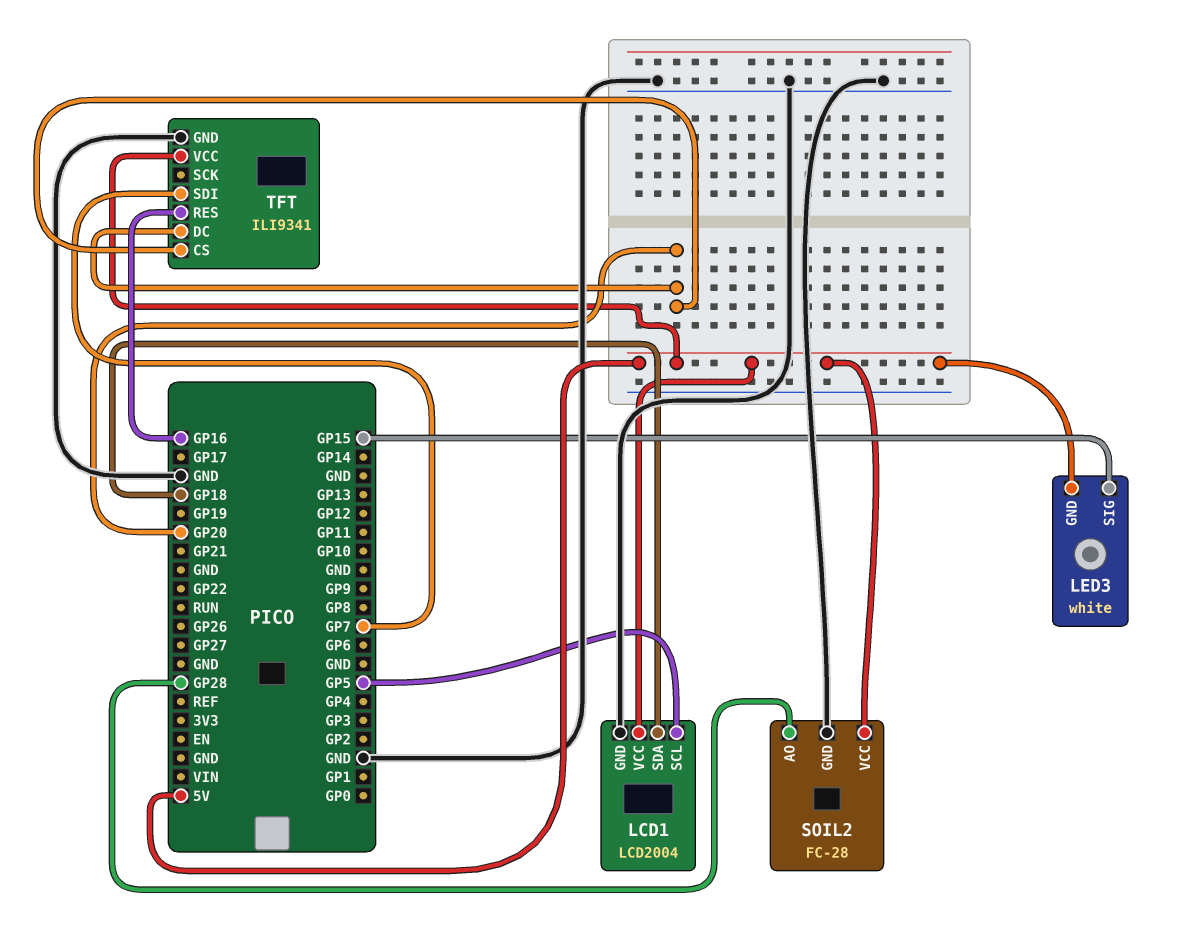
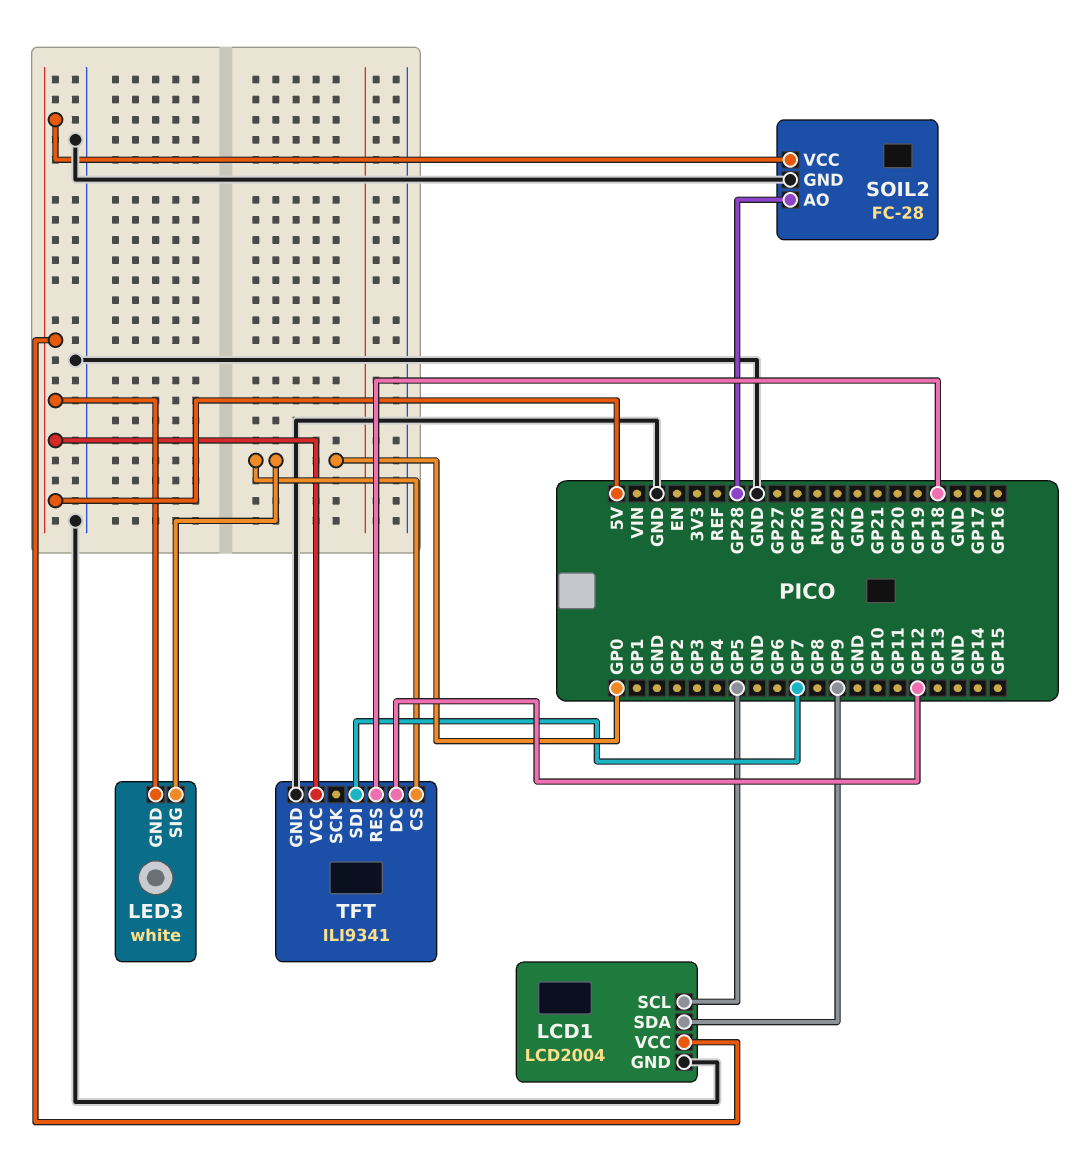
LCD1 pin SDA: GP18 -> GP9
LED3 pin SIG: GP15 -> GP0
TFT pin CS: GP20 -> GP0
TFT pin DC: GP20 -> GP12
TFT pin RES: GP16 -> GP18

